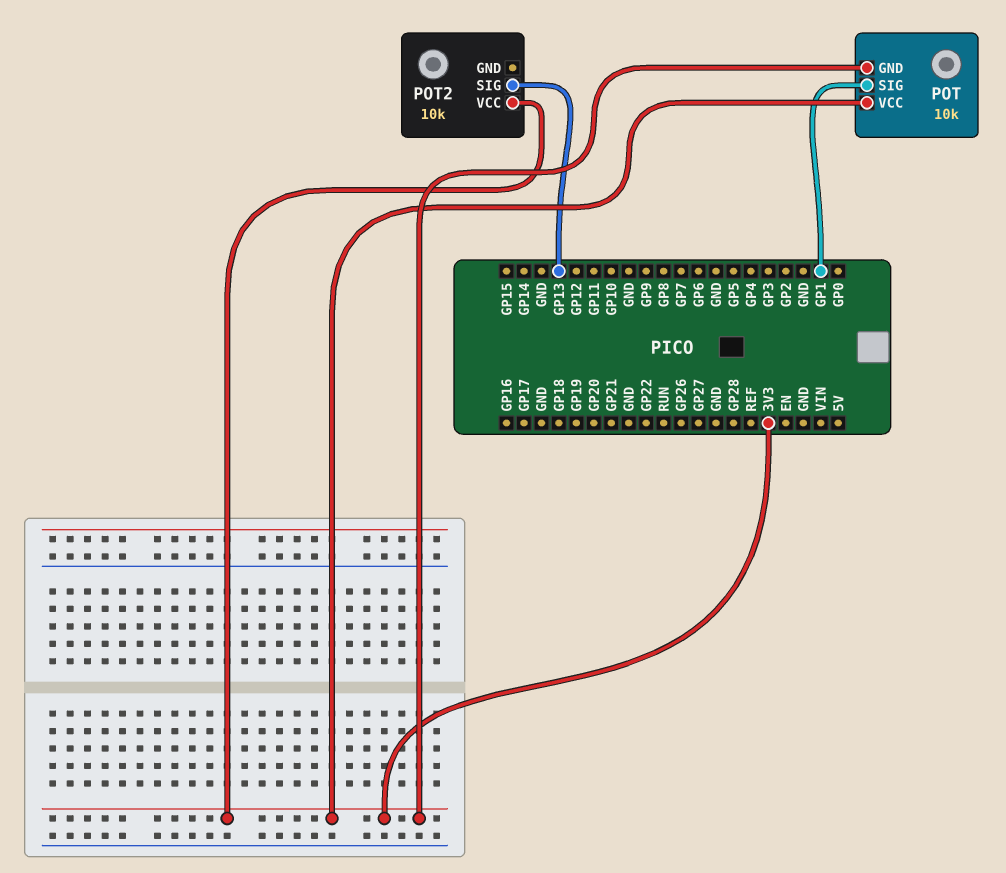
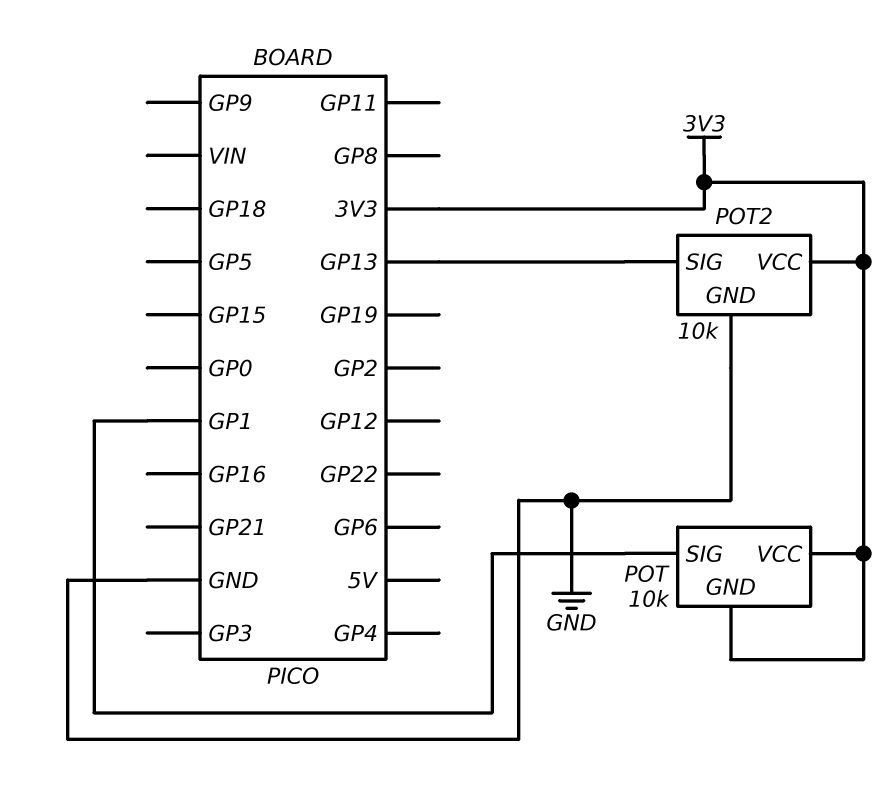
POT2 pin GND: none -> GND

